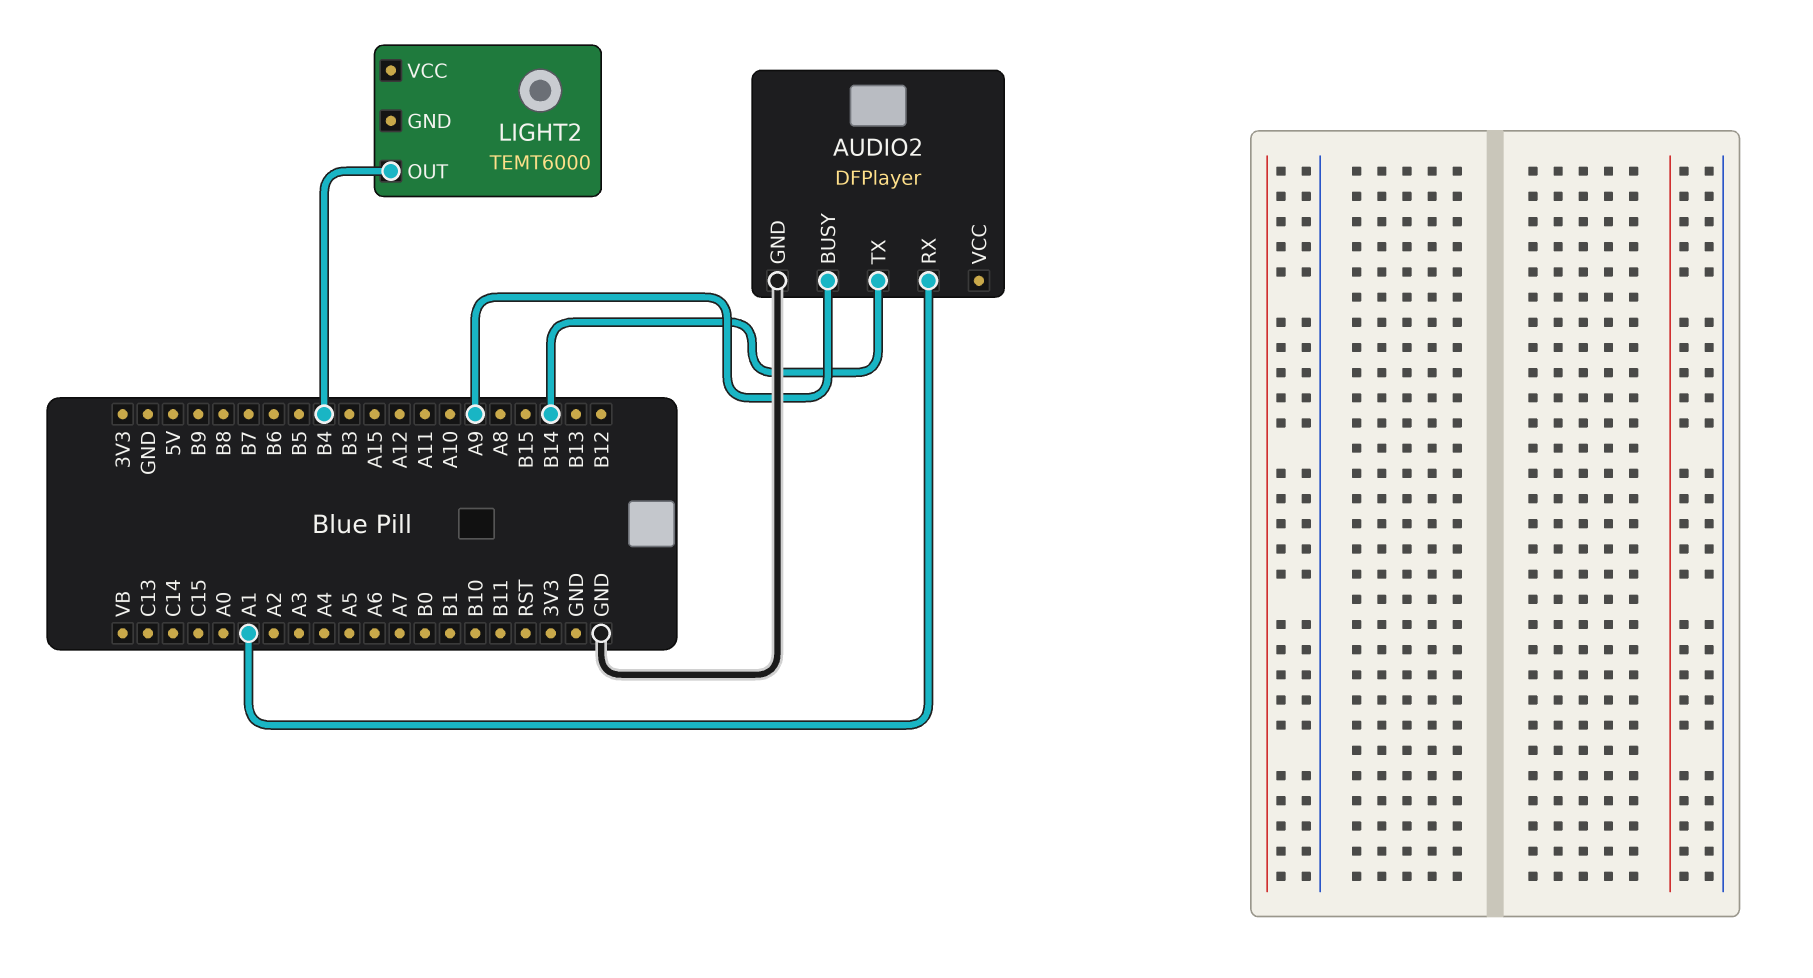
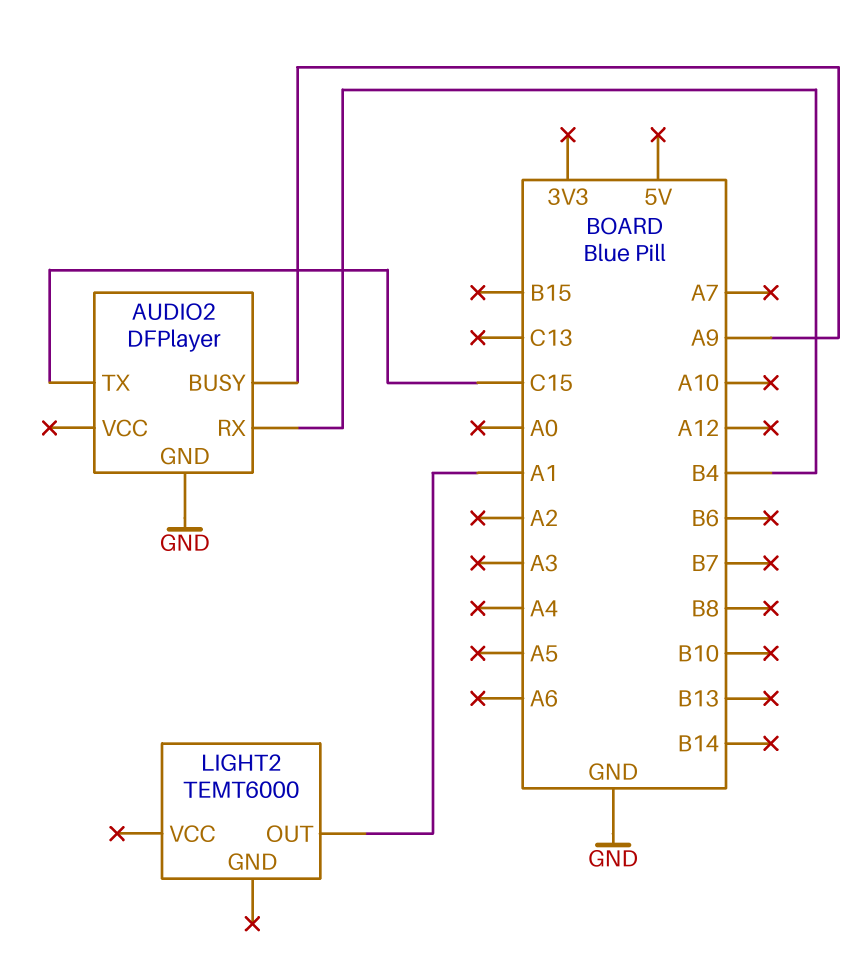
AUDIO2 pin RX: A1 -> B4
AUDIO2 pin TX: B14 -> C15
LIGHT2 pin OUT: B4 -> A1

